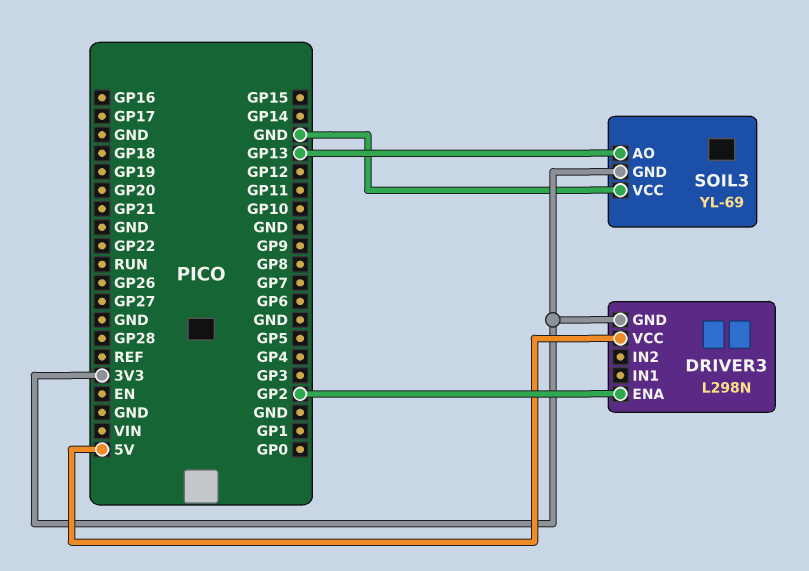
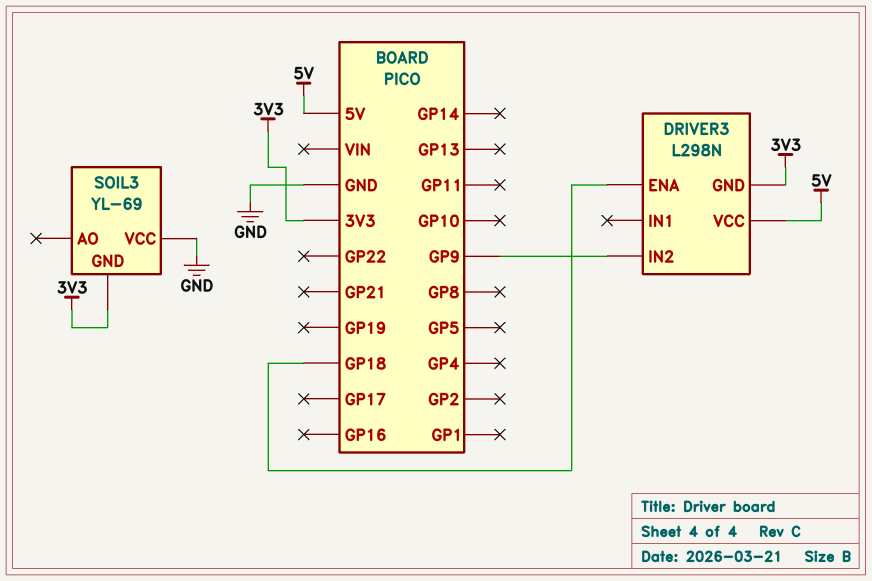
DRIVER3 pin ENA: GP2 -> GP18
DRIVER3 pin IN2: none -> GP9
SOIL3 pin AO: GP13 -> none

